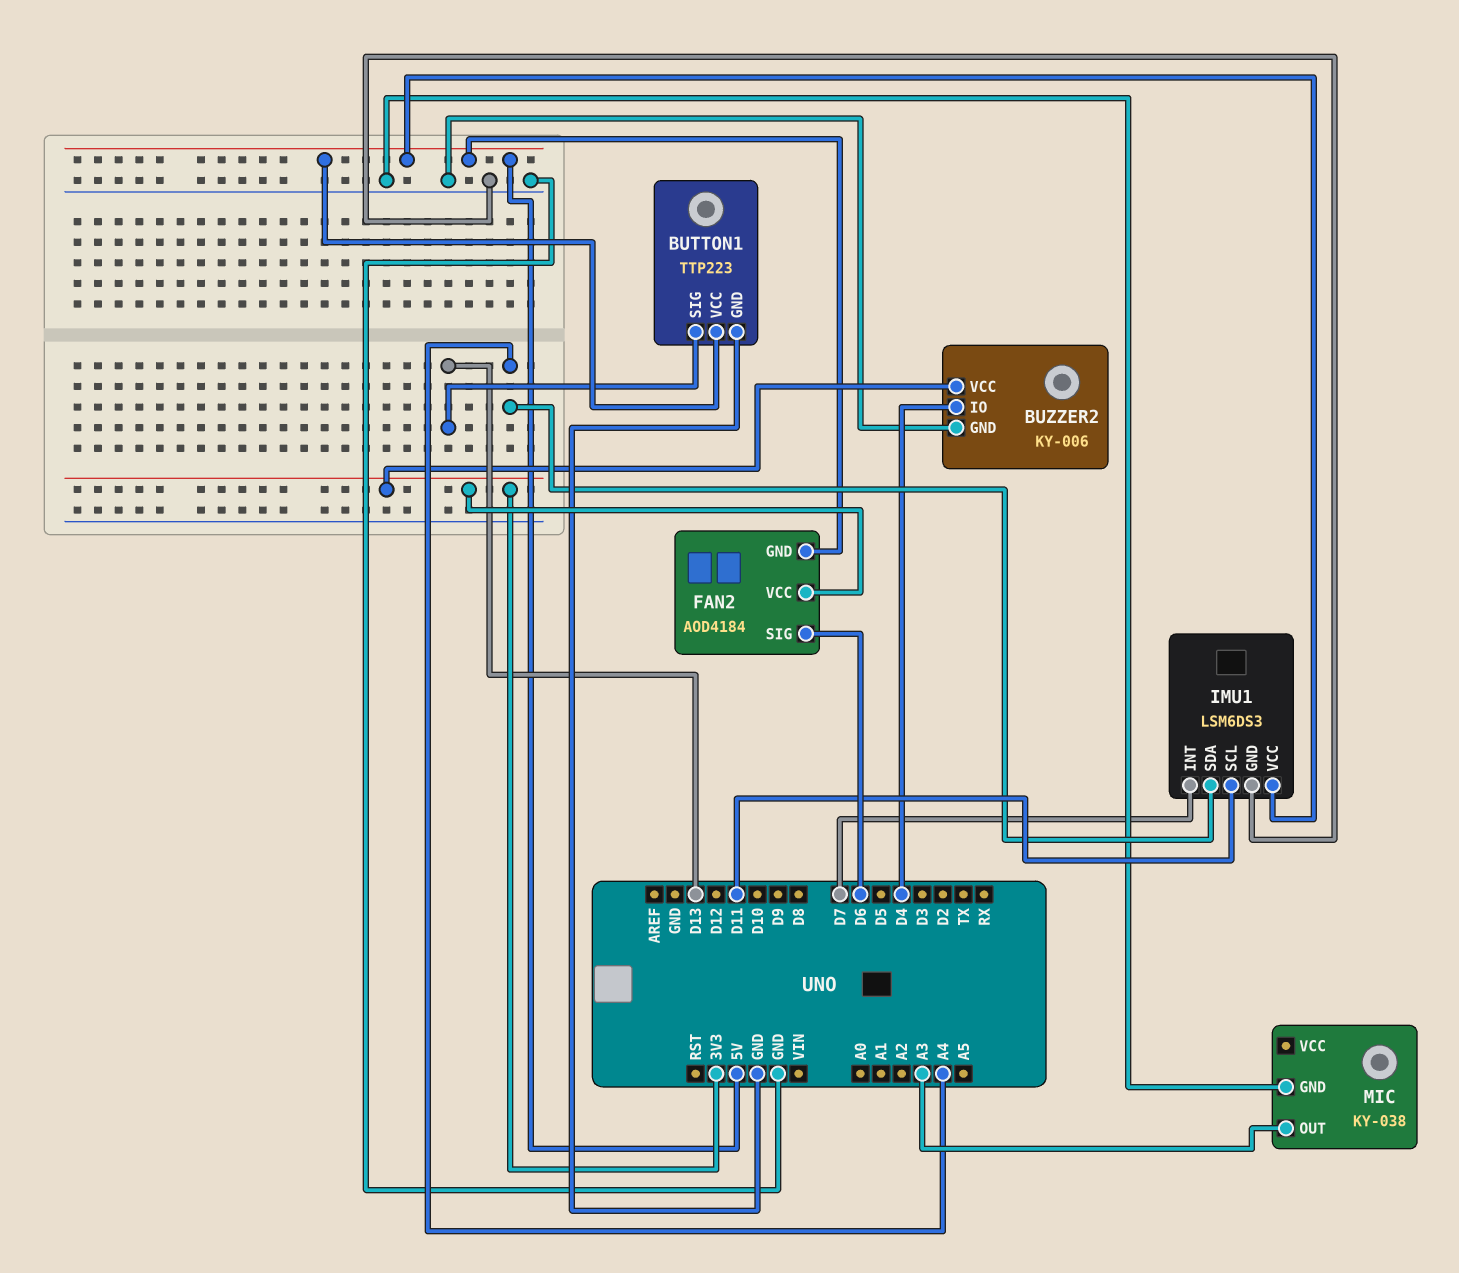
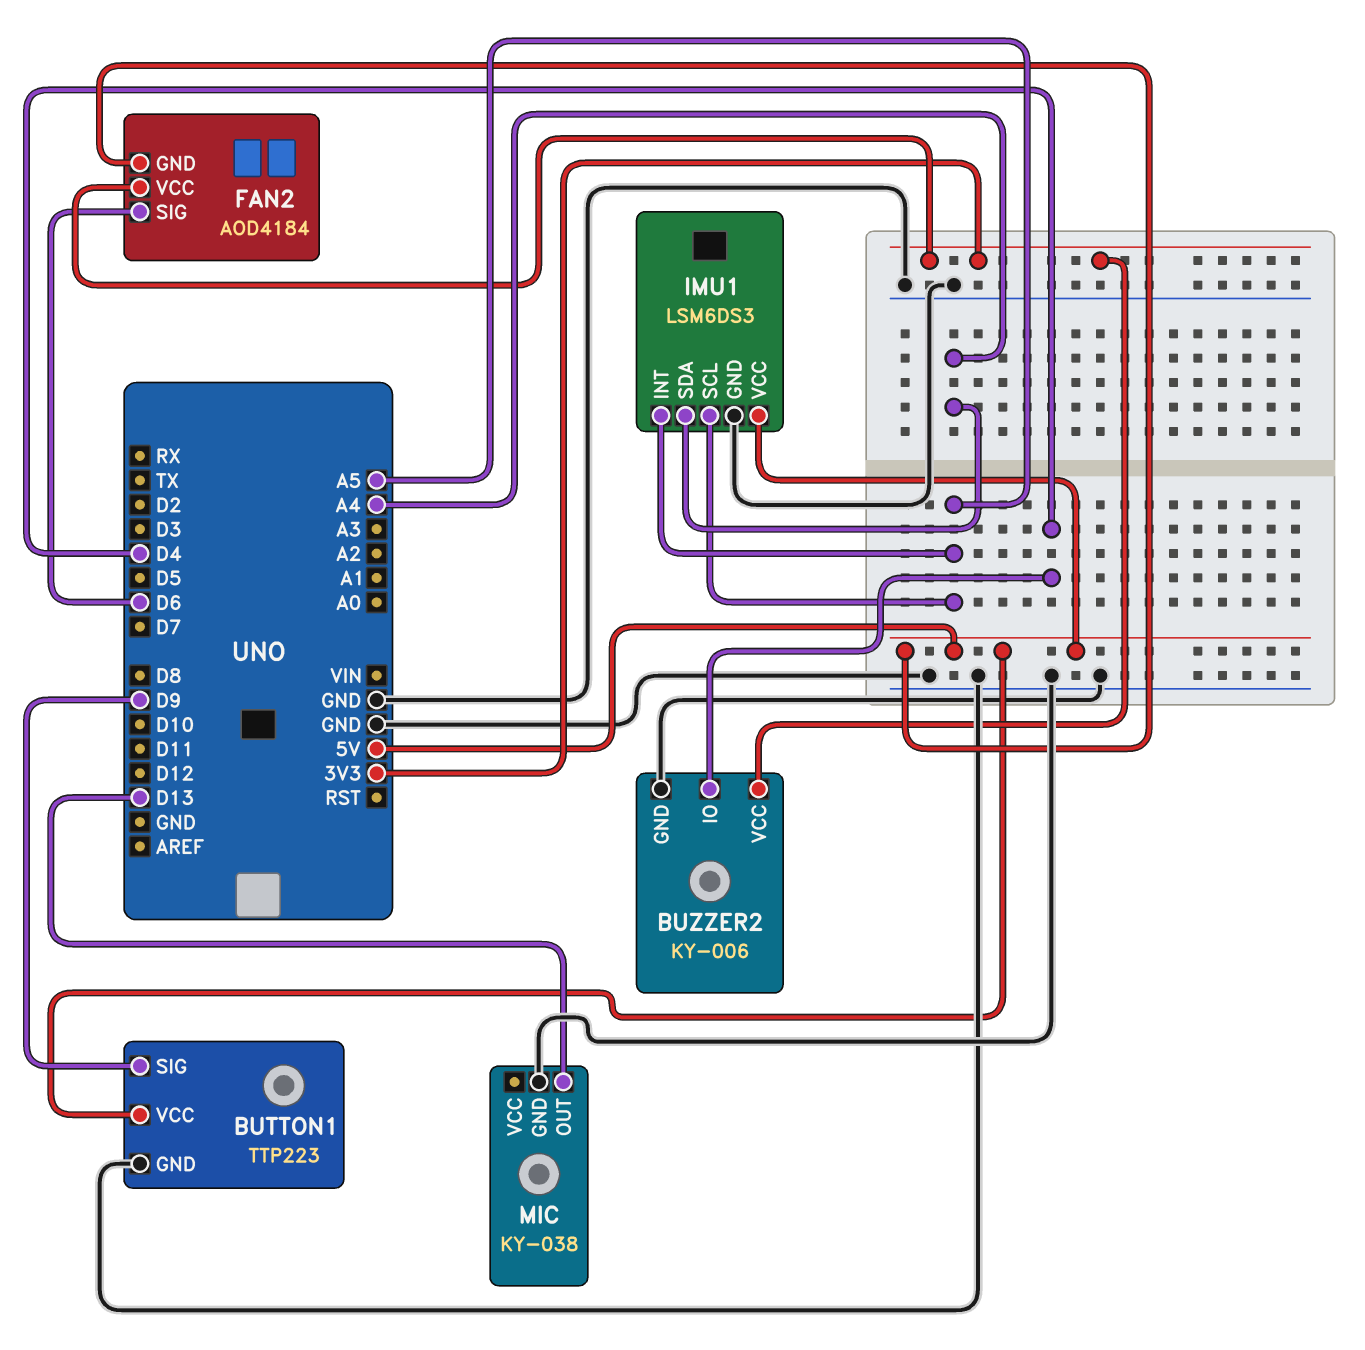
BUTTON1 pin SIG: D13 -> D9
IMU1 pin INT: D7 -> A5
IMU1 pin SCL: D11 -> A5
MIC pin OUT: A3 -> D13

